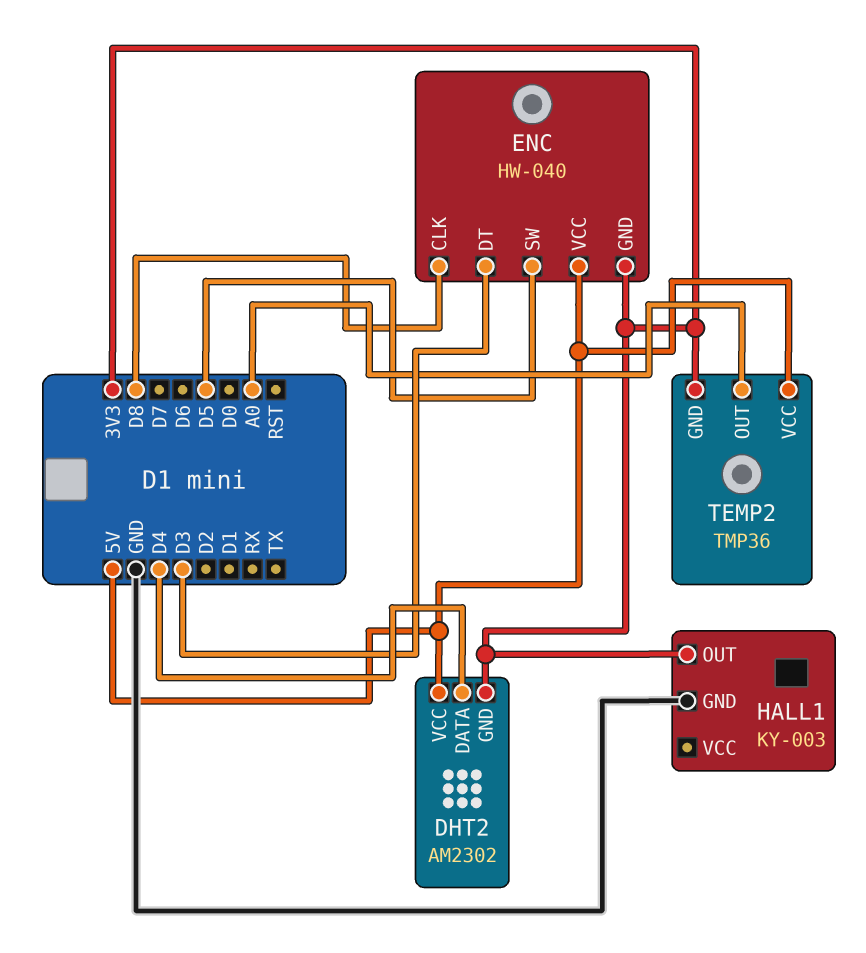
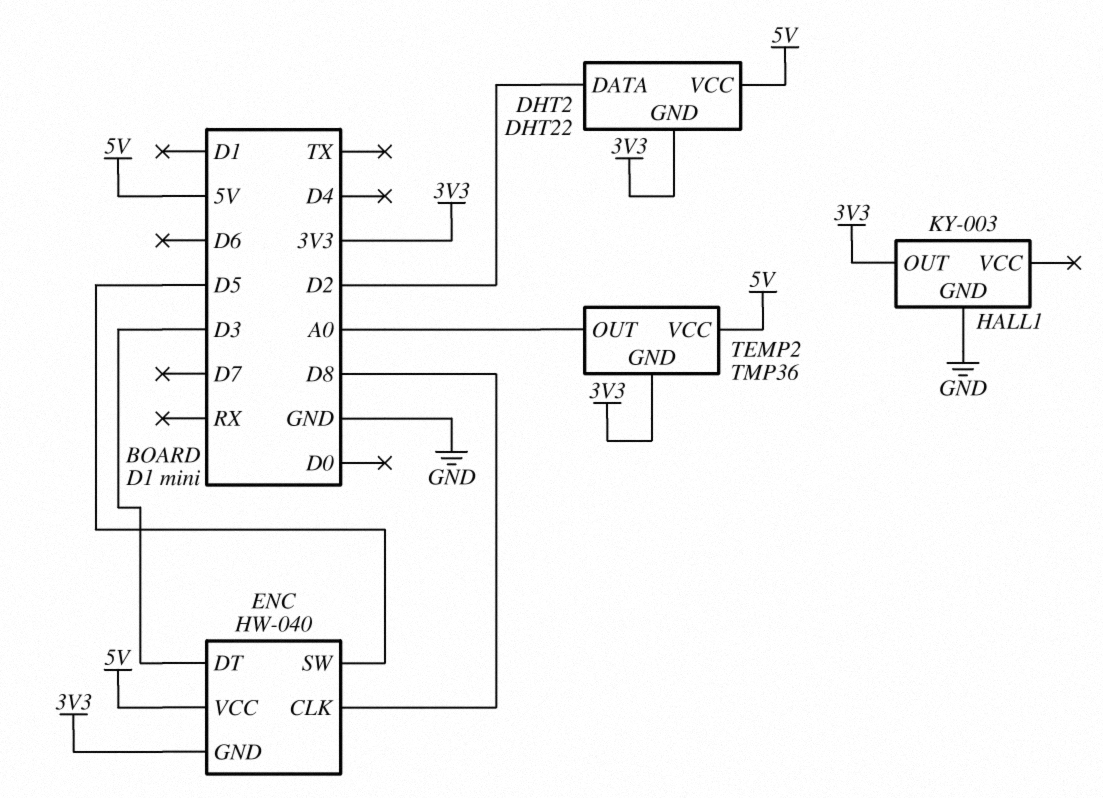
DHT2: AM2302 -> DHT22
DHT2 pin DATA: D4 -> D2

